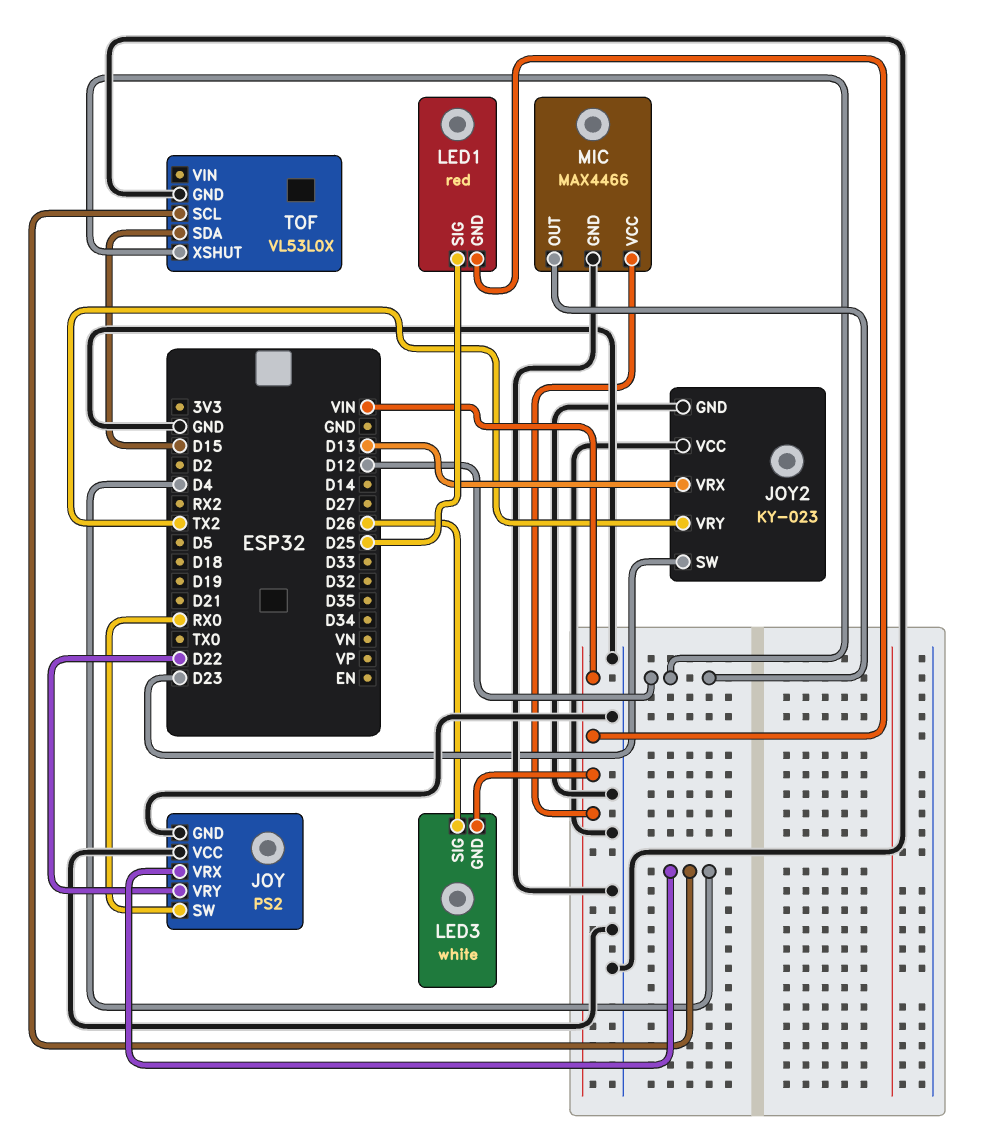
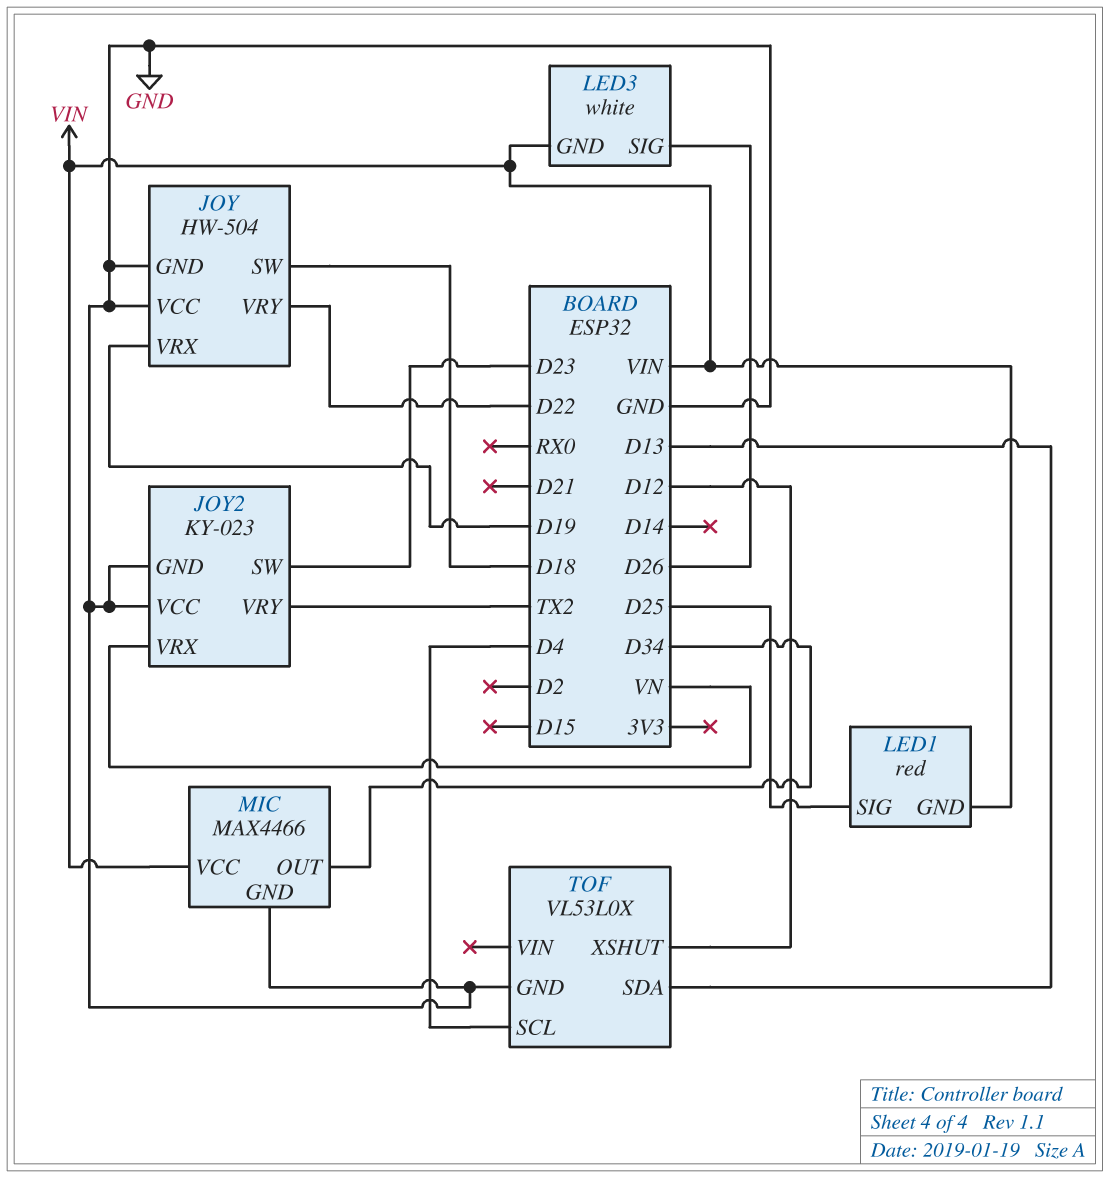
JOY: PS2 -> HW-504
JOY pin SW: RX0 -> D18
JOY pin VRX: D4 -> D19
JOY2 pin VRX: D13 -> VN
MIC pin OUT: D12 -> D34
TOF pin SDA: D15 -> D13

